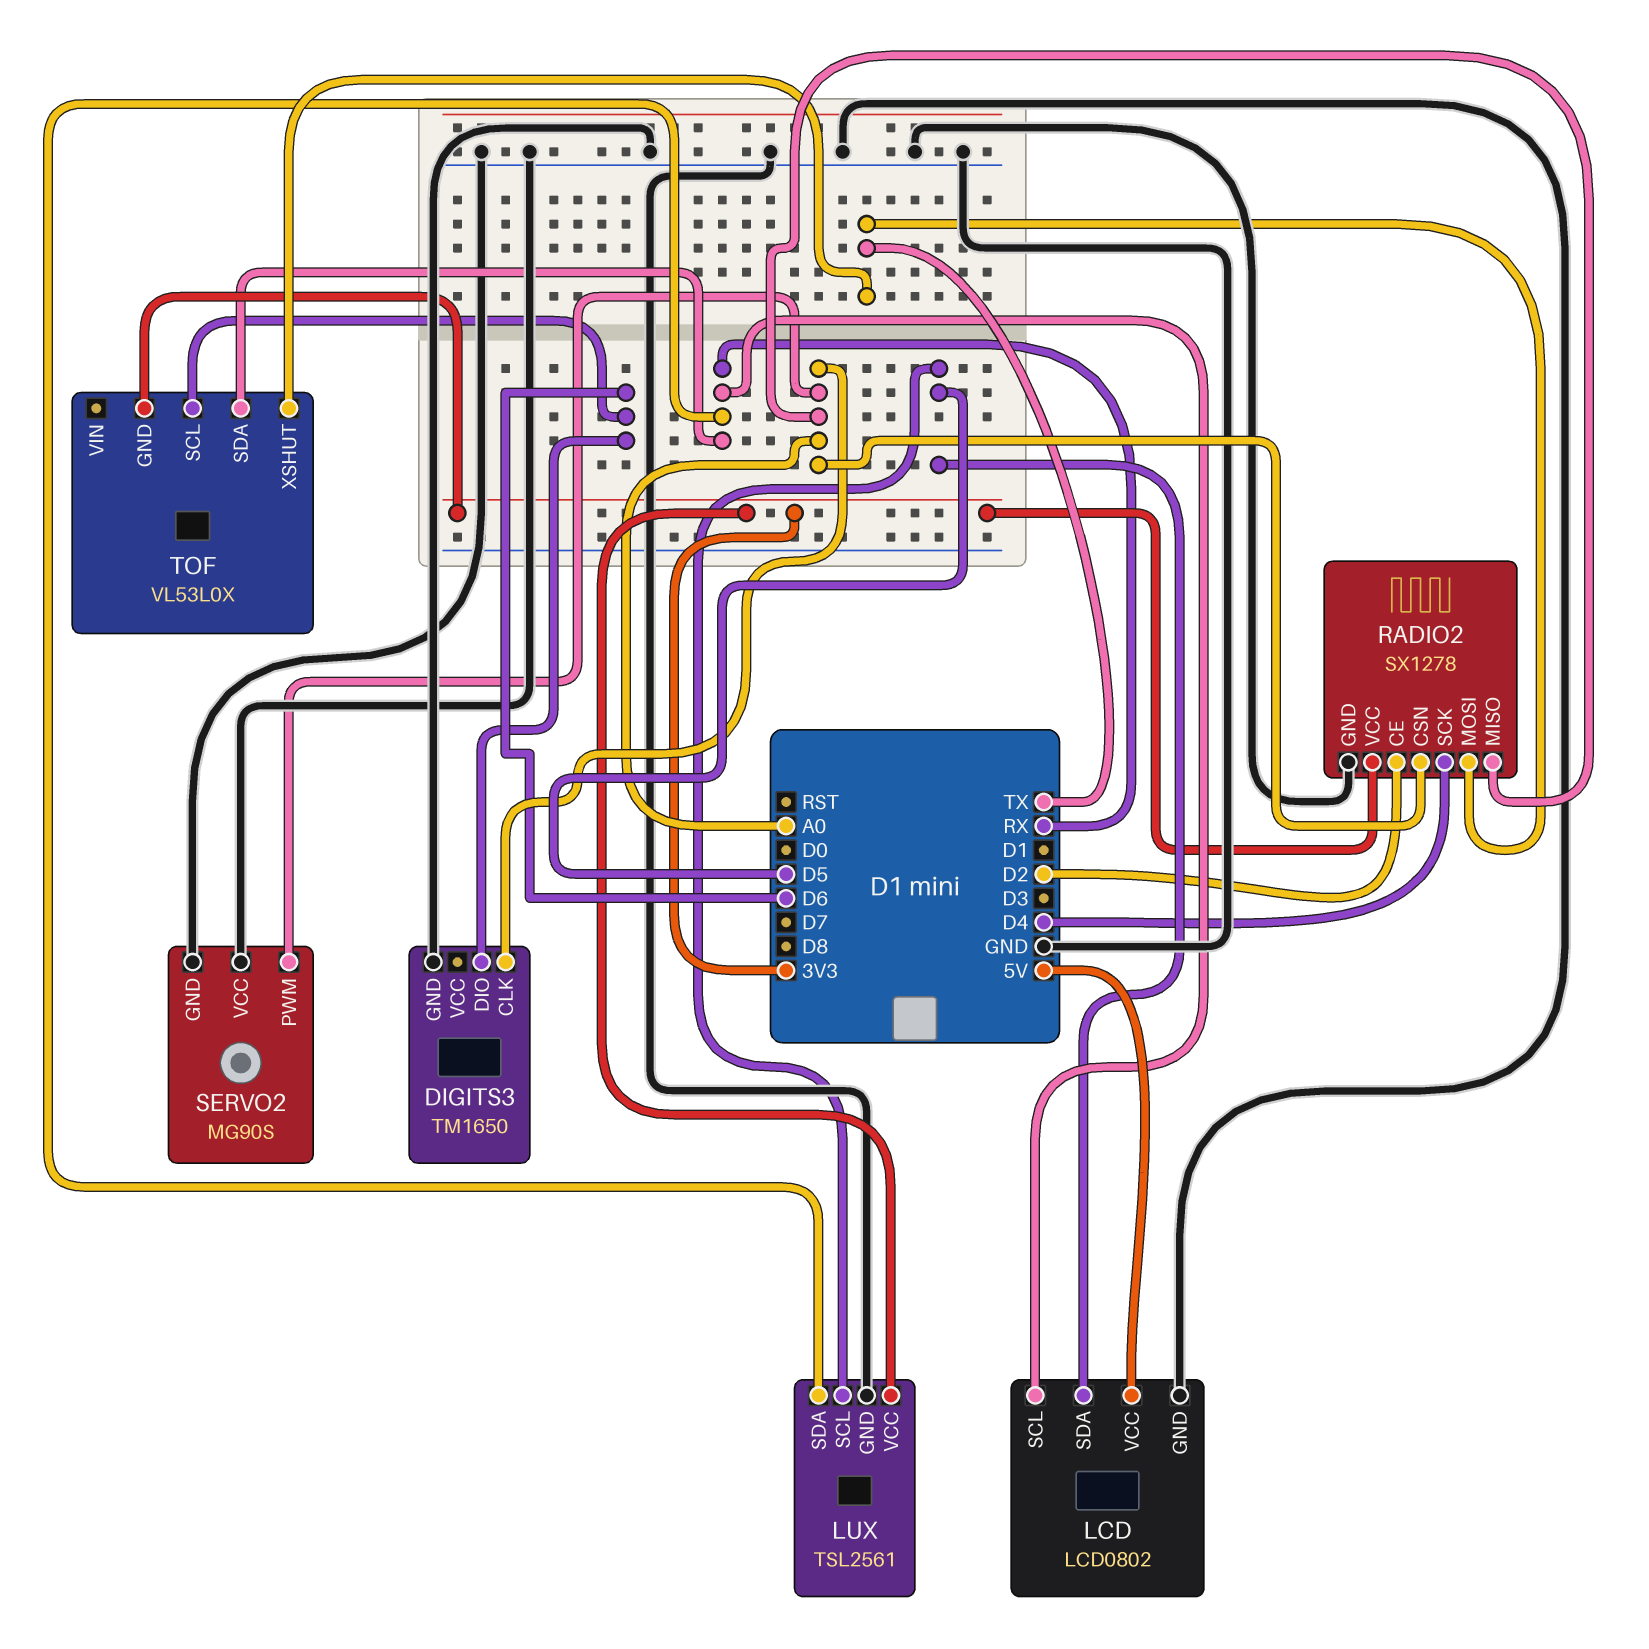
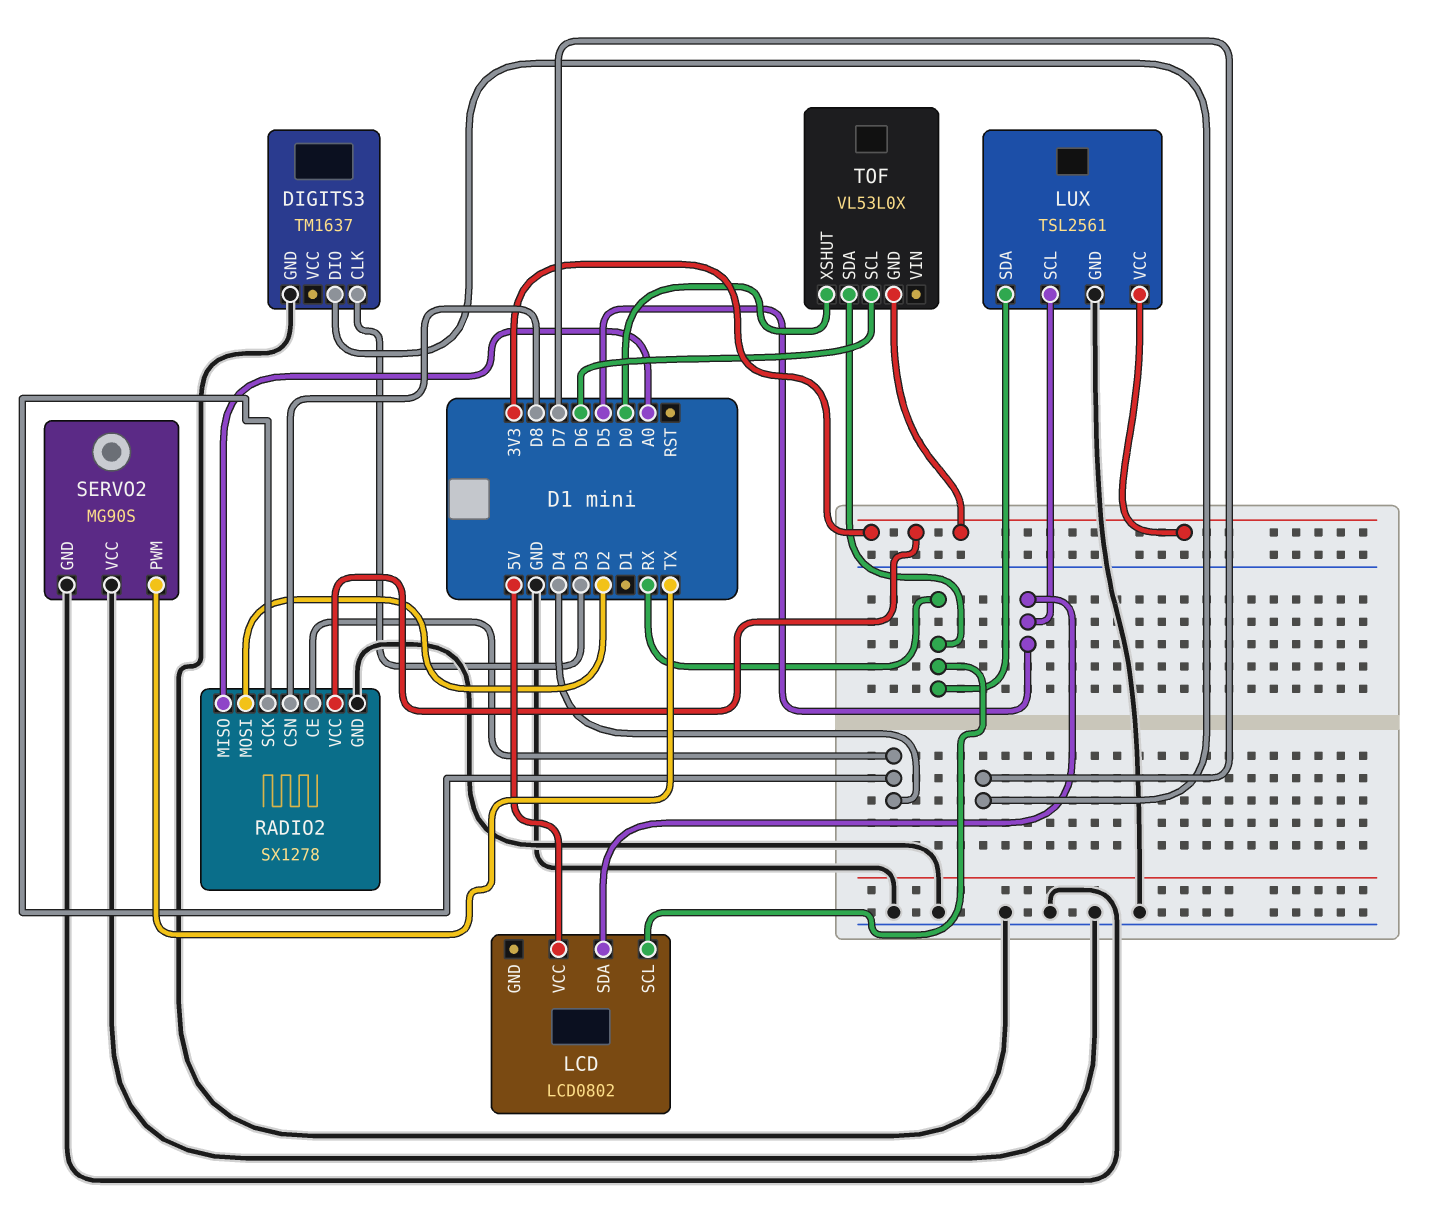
DIGITS3: TM1650 -> TM1637
DIGITS3 pin CLK: A0 -> D3
DIGITS3 pin DIO: D6 -> D7
LCD pin GND: GND -> none
RADIO2 pin CE: D2 -> D4
RADIO2 pin CSN: A0 -> D8
RADIO2 pin MOSI: TX -> D2
SERVO2 pin PWM: A0 -> TX
TOF pin XSHUT: TX -> D0

